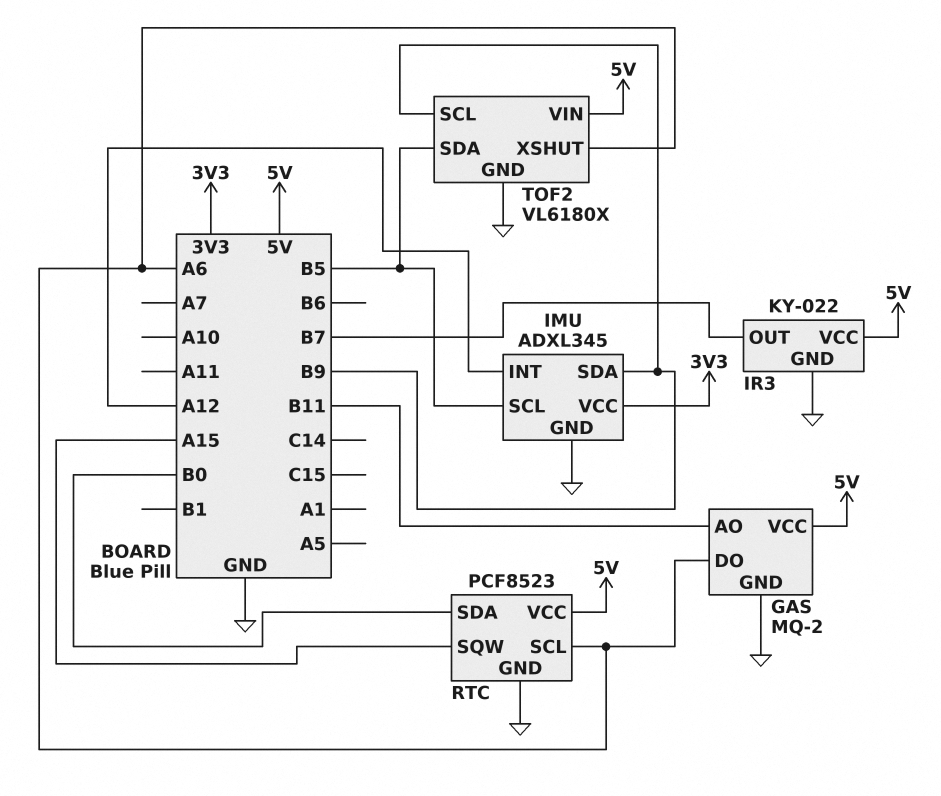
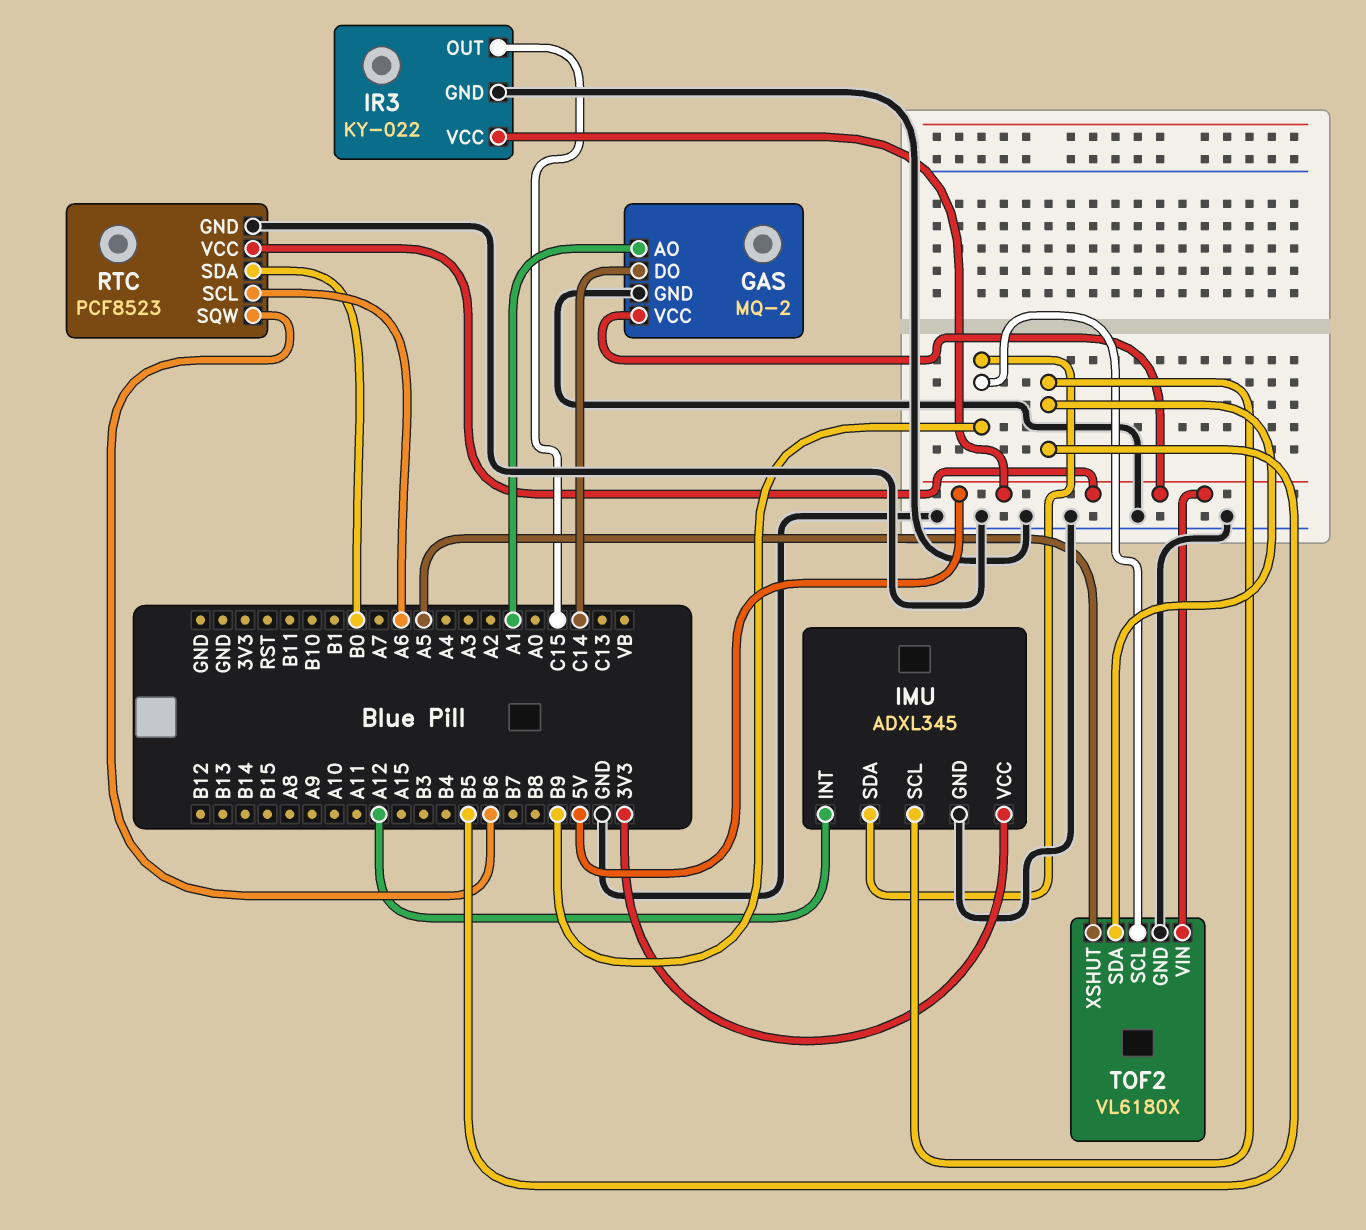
GAS pin AO: B11 -> A1
GAS pin DO: A6 -> C14
IR3 pin OUT: B7 -> C15
RTC pin SQW: A15 -> B6
TOF2 pin XSHUT: A6 -> A5

